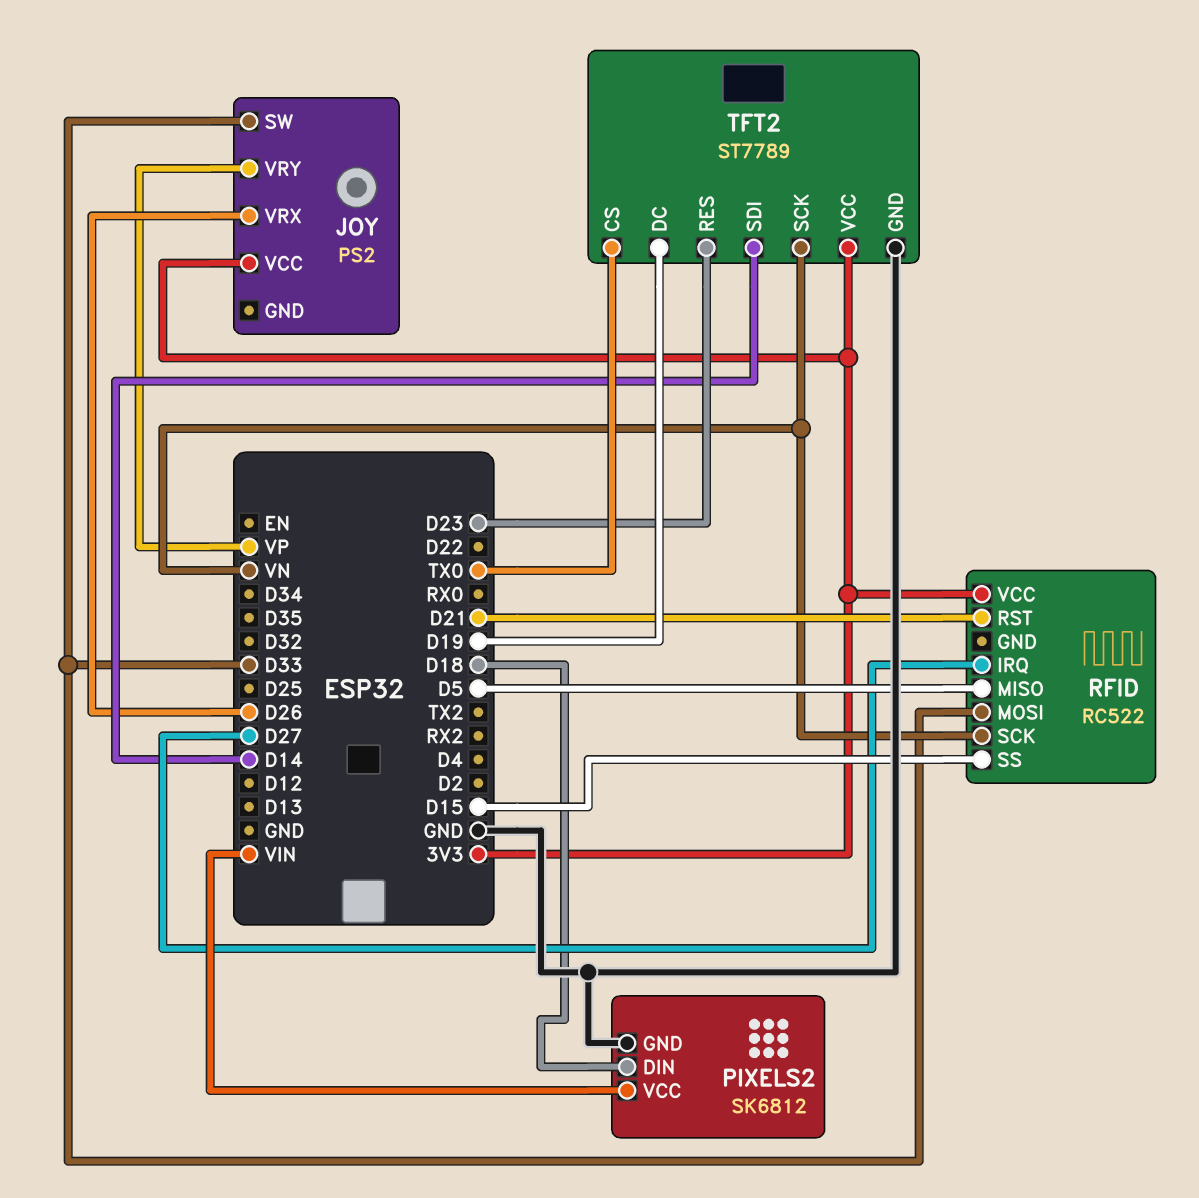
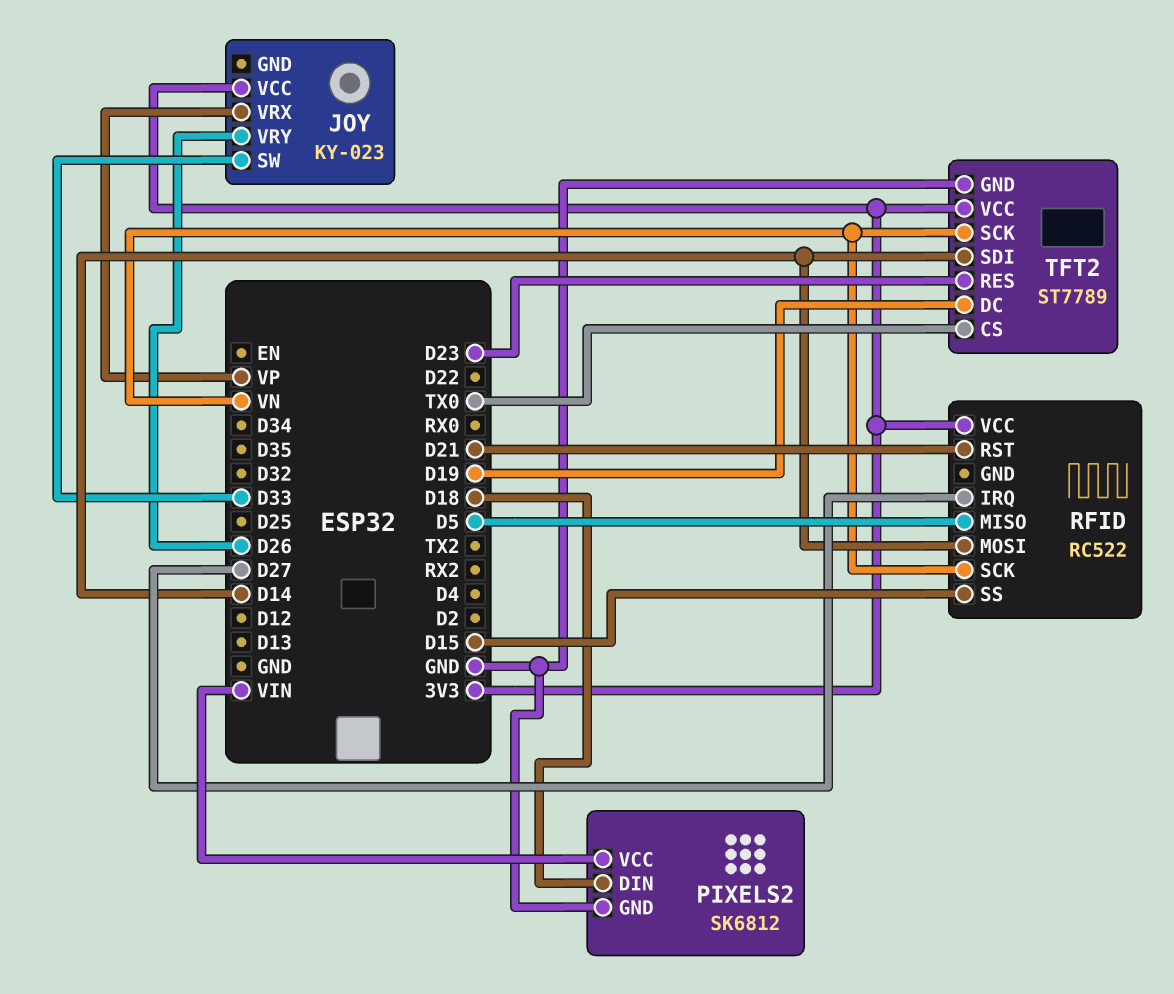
JOY: PS2 -> KY-023
JOY pin VRX: D26 -> VP
JOY pin VRY: VP -> D26
RFID pin MOSI: D33 -> D14

